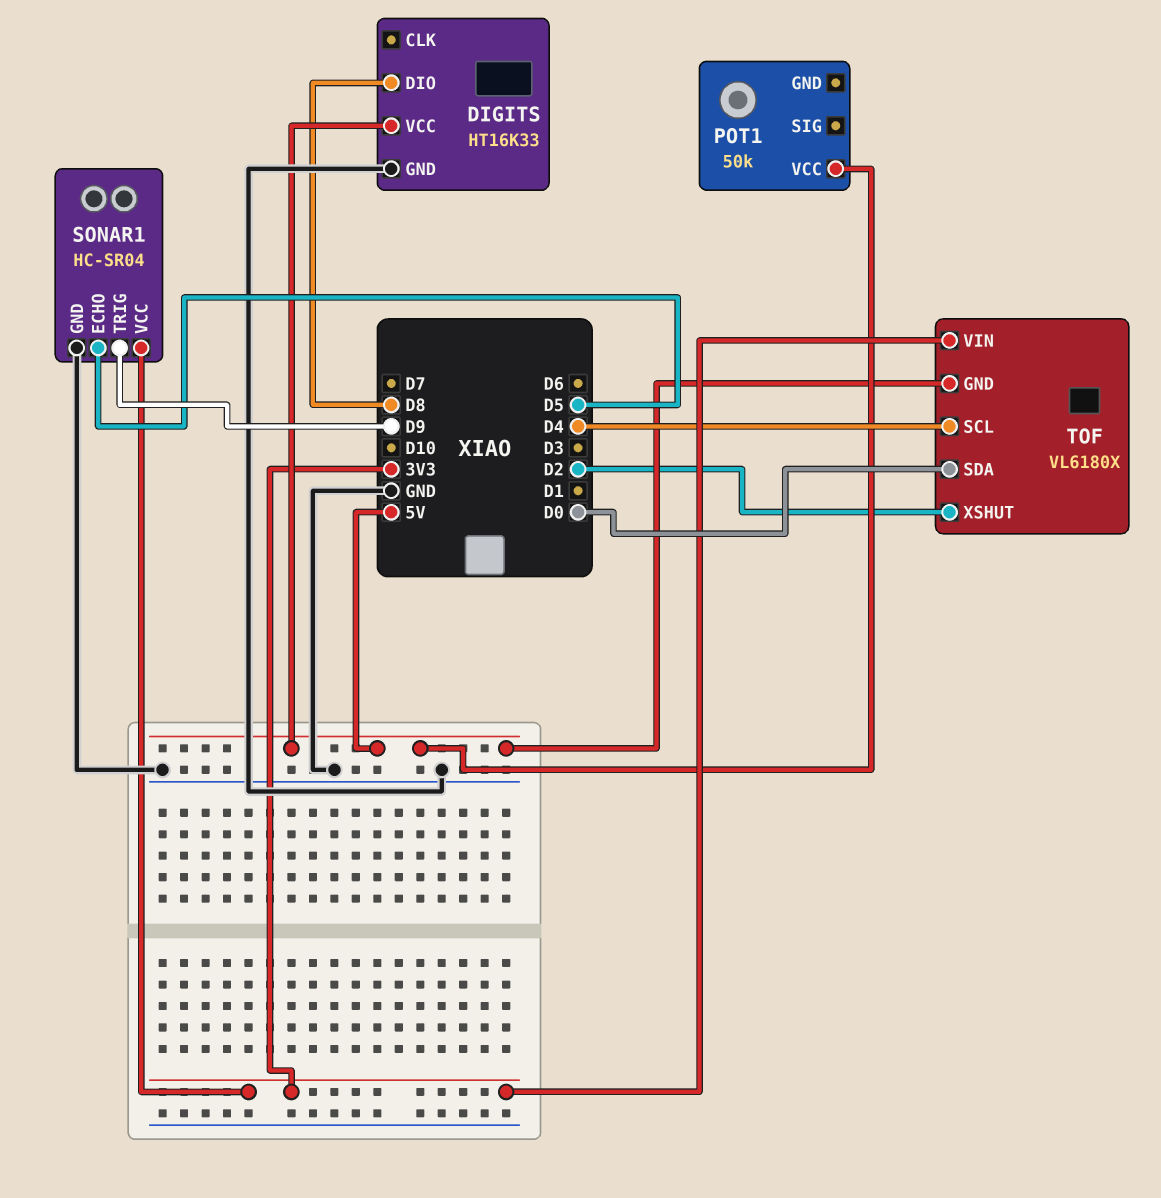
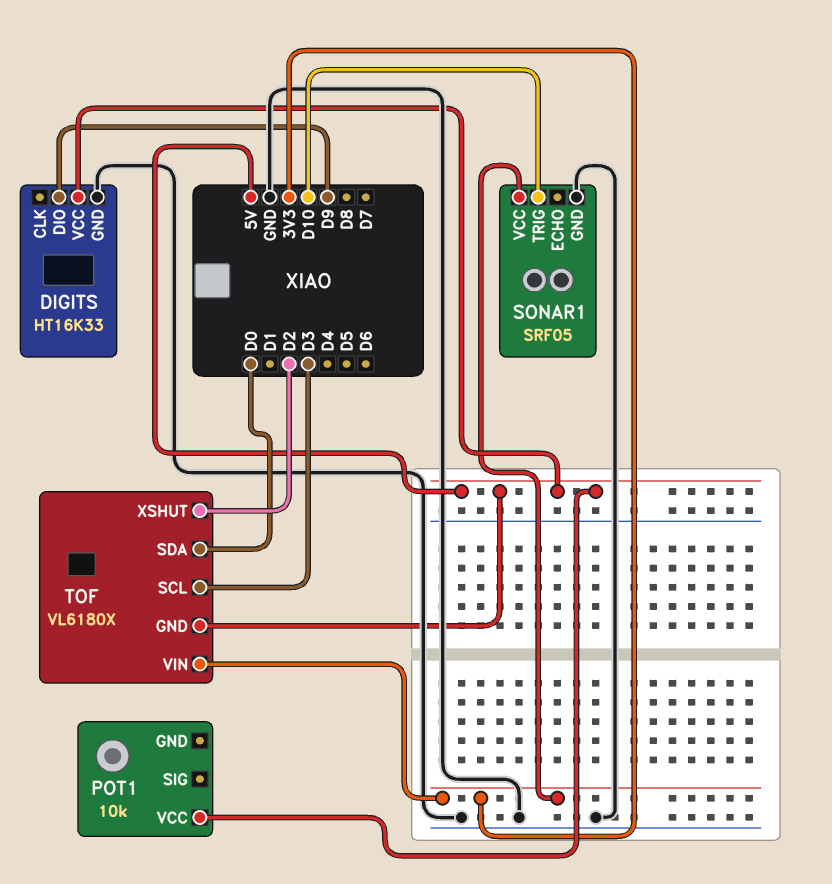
DIGITS pin DIO: D8 -> D9
POT1: 50k -> 10k
SONAR1: HC-SR04 -> SRF05
SONAR1 pin ECHO: D5 -> none
SONAR1 pin TRIG: D9 -> D10
TOF pin SCL: D4 -> D3

